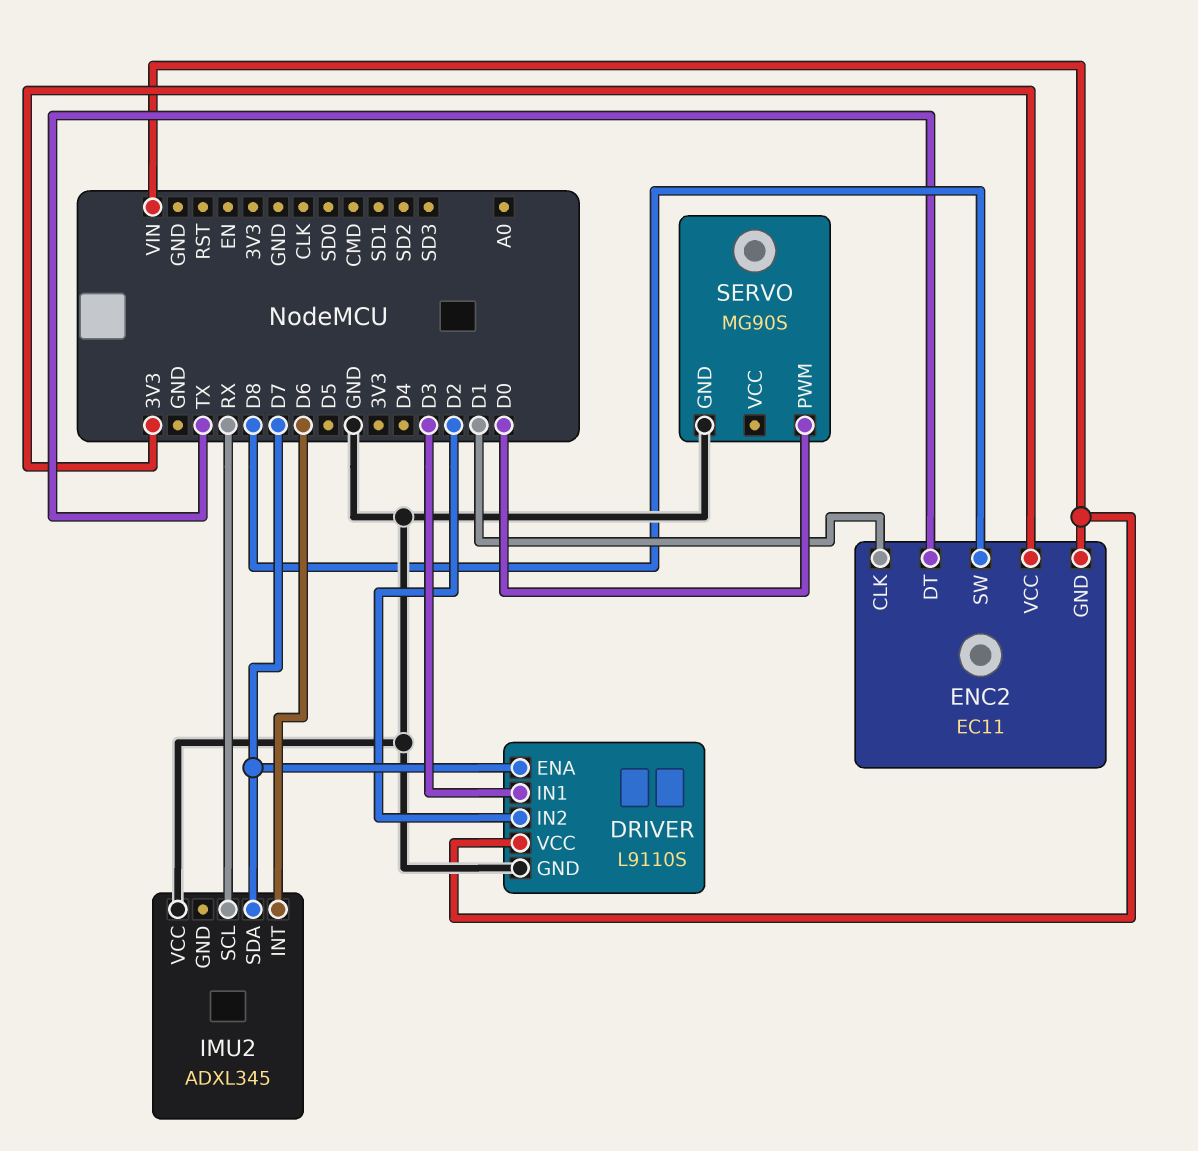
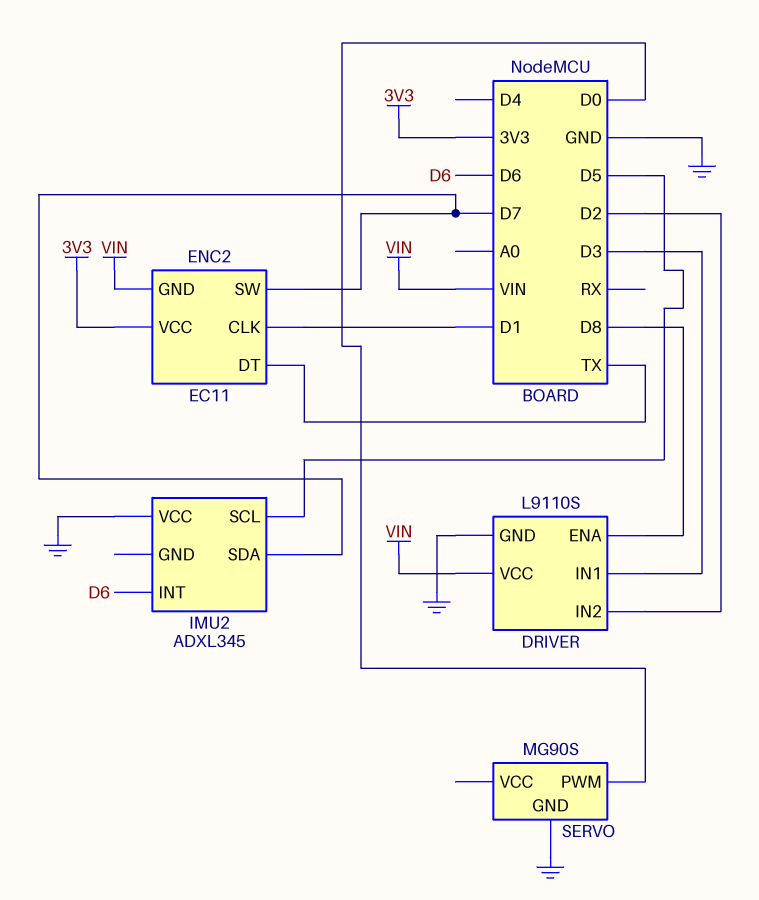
DRIVER pin ENA: D7 -> D8
ENC2 pin SW: D8 -> D7
IMU2 pin SCL: RX -> D5

